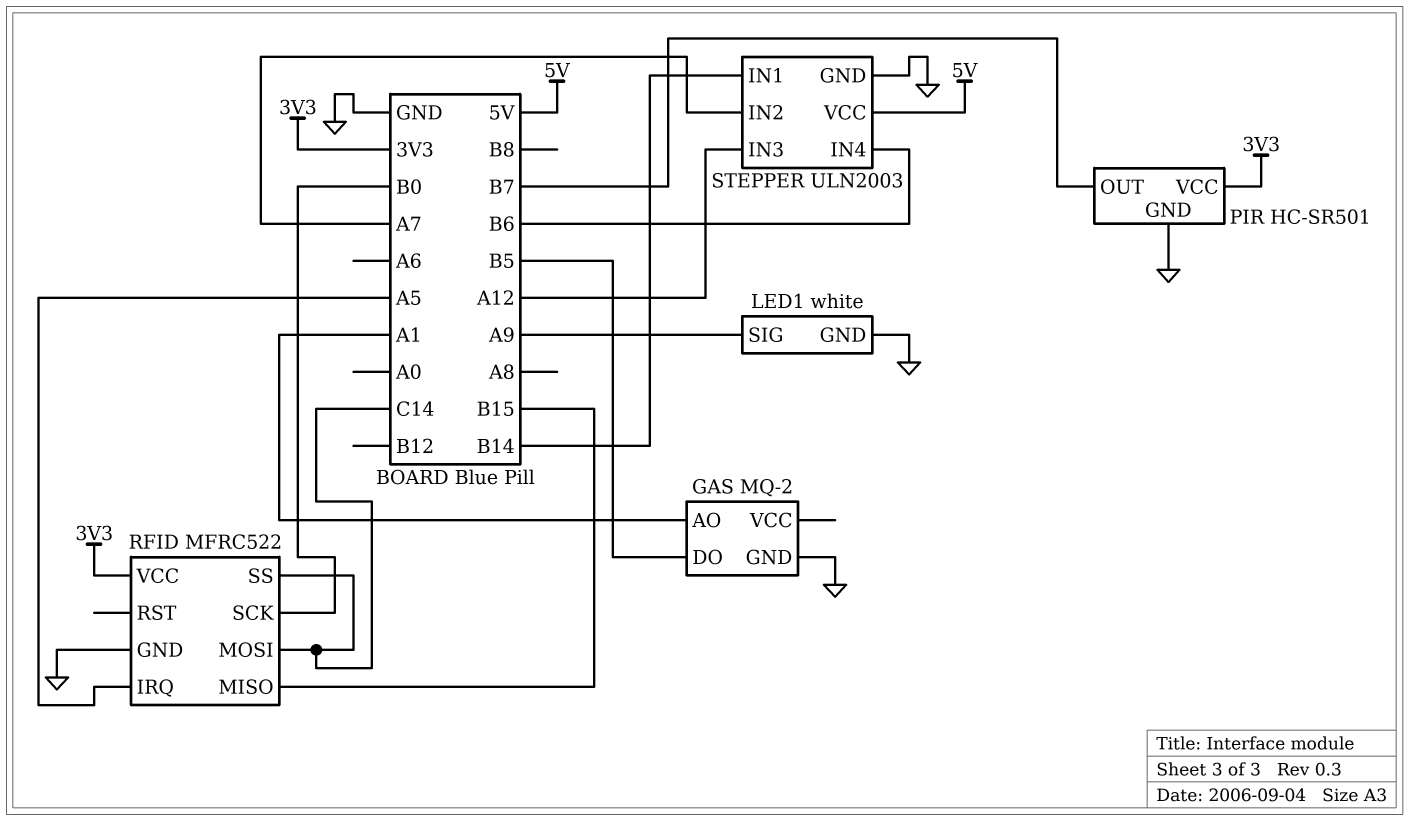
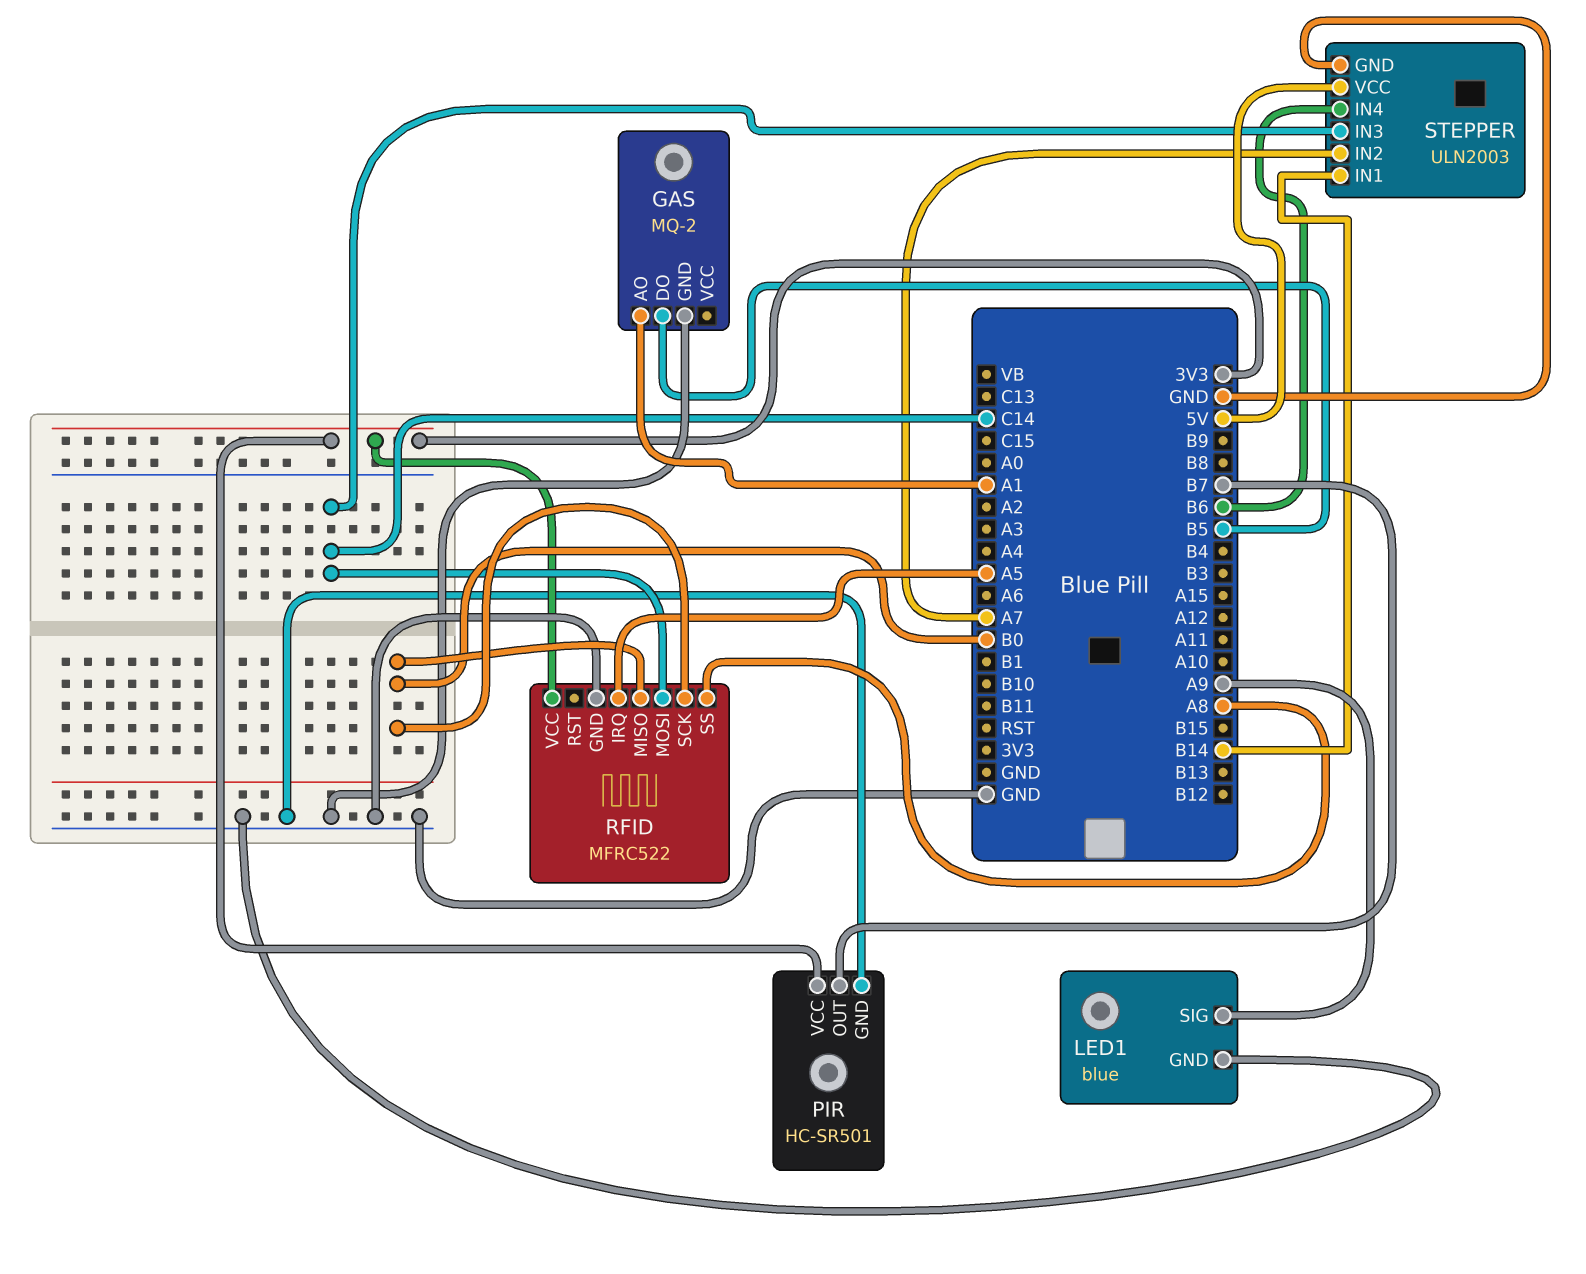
LED1: white -> blue
RFID pin MISO: B15 -> B0
RFID pin SS: C14 -> A8
STEPPER pin IN3: A12 -> C14

